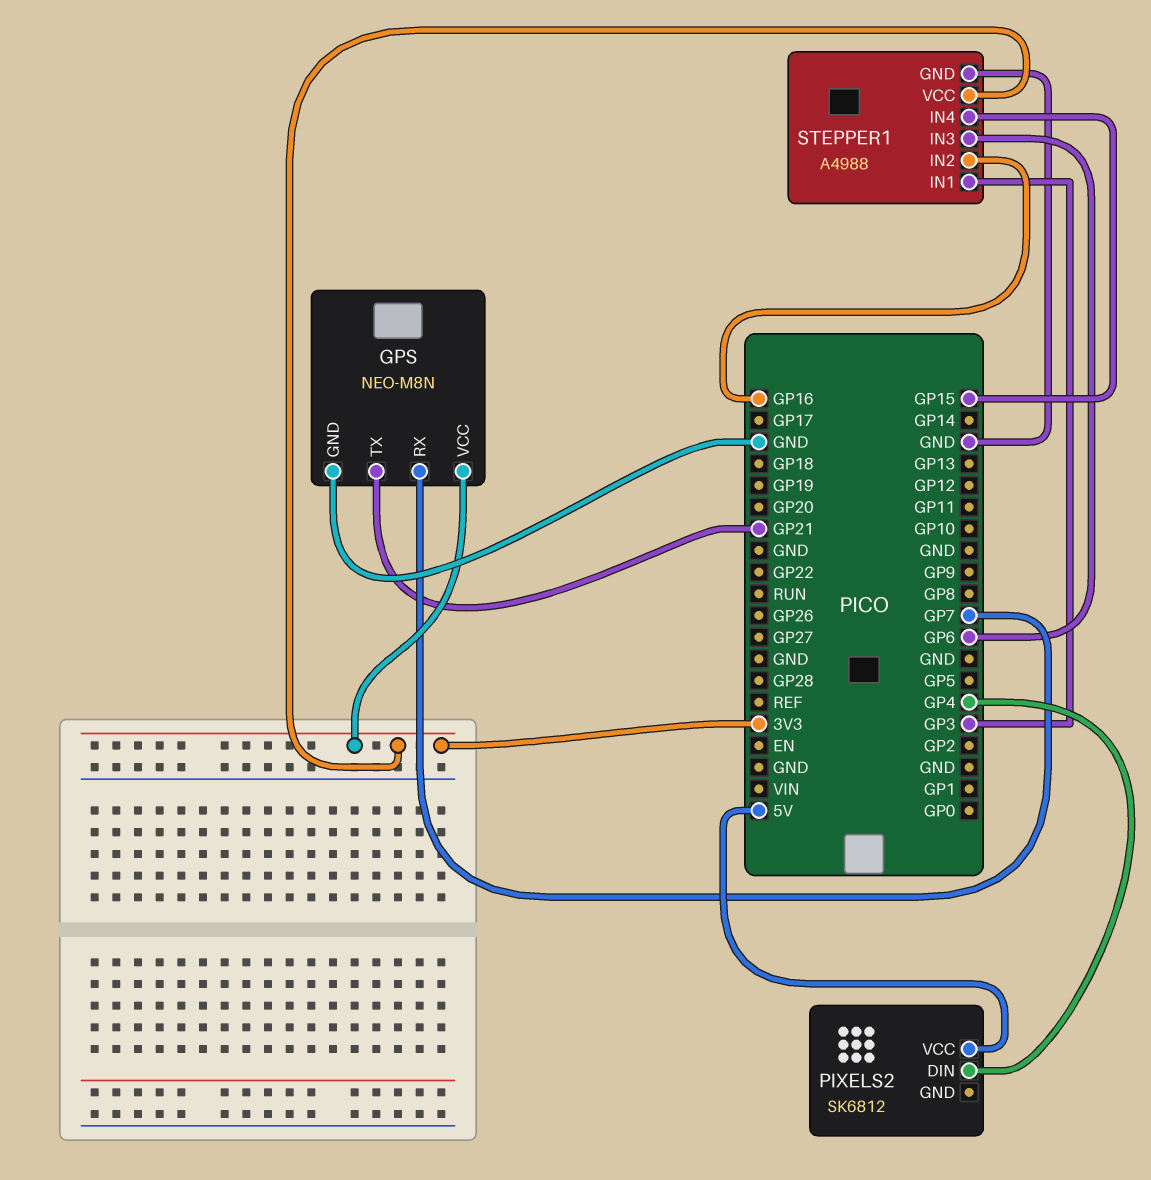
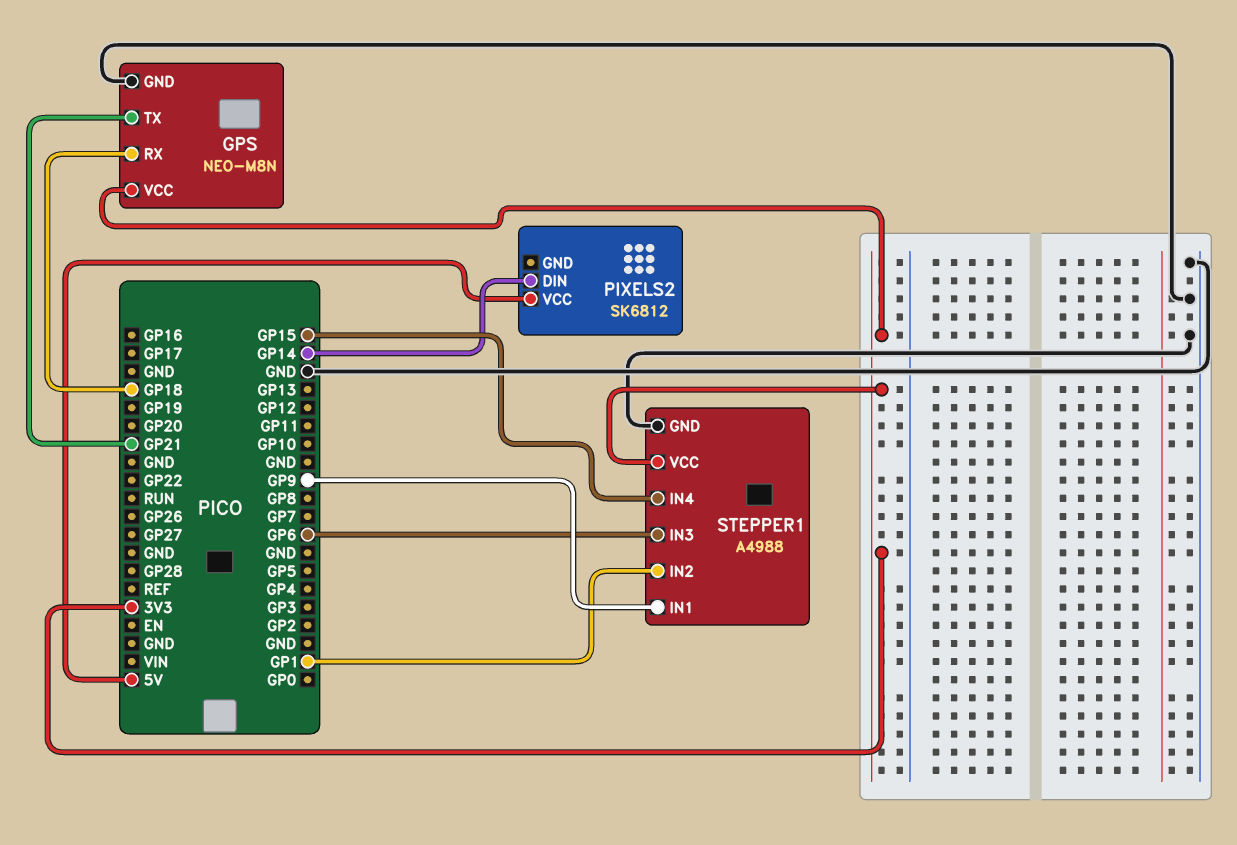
GPS pin RX: GP7 -> GP18
PIXELS2 pin DIN: GP4 -> GP14
STEPPER1 pin IN1: GP3 -> GP9
STEPPER1 pin IN2: GP16 -> GP1

